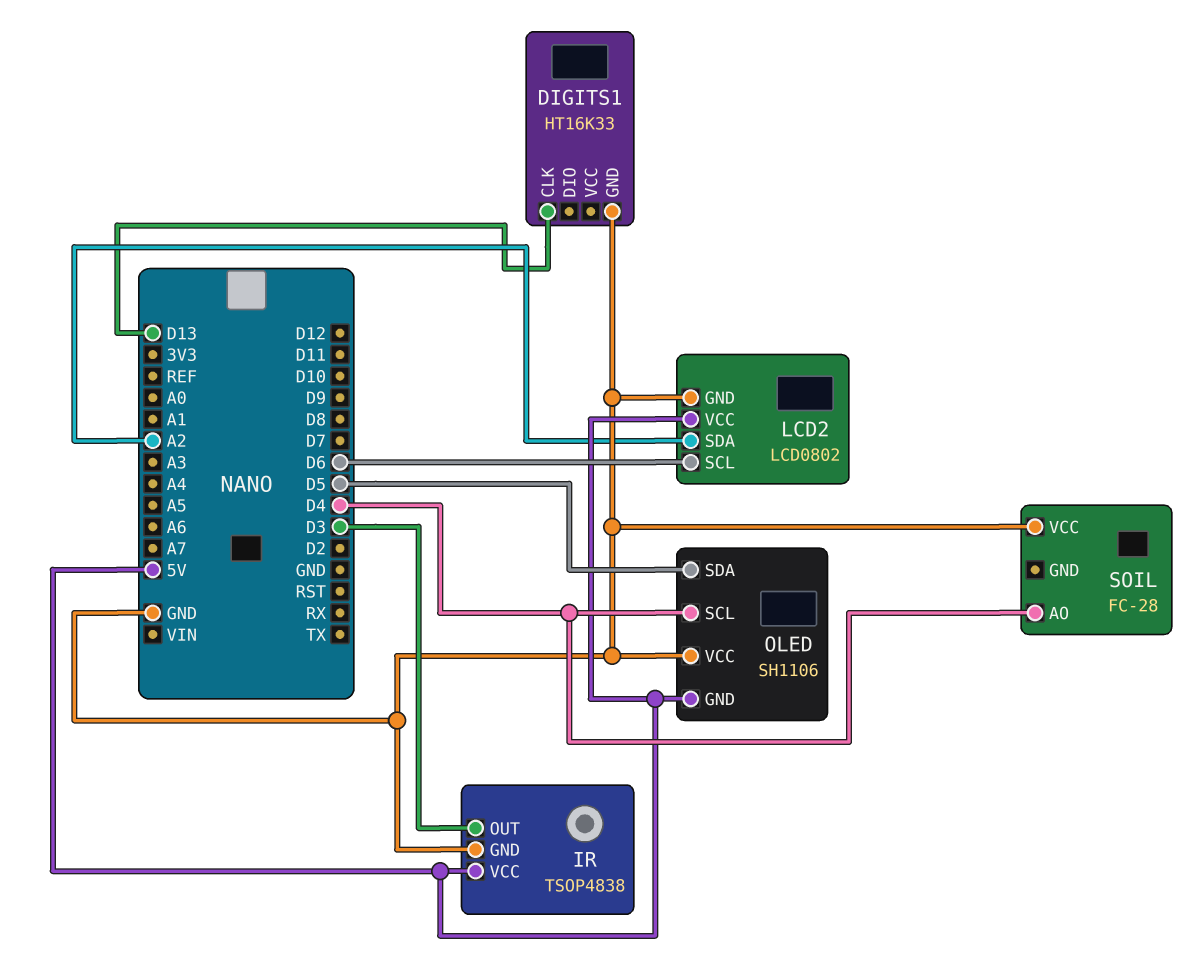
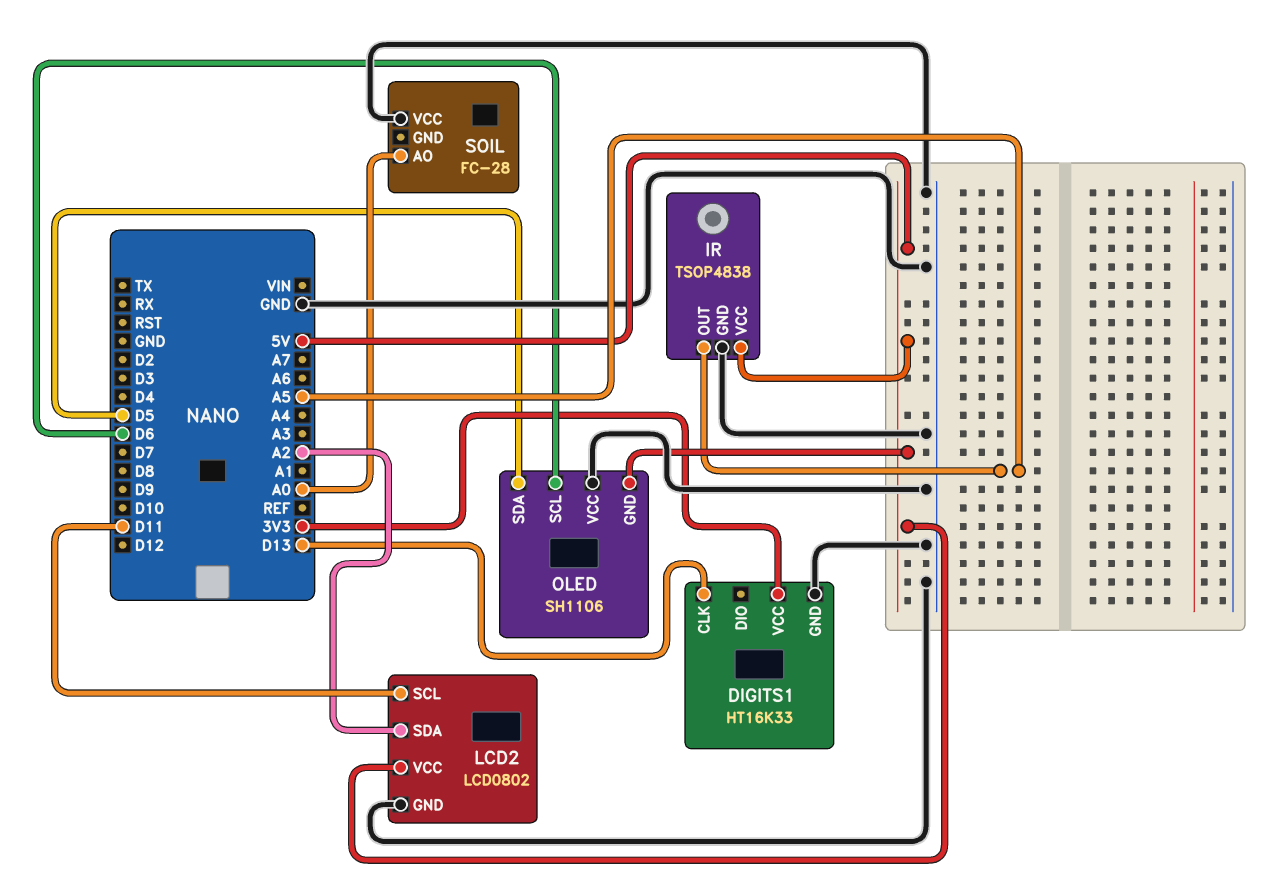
DIGITS1 pin VCC: none -> 3V3
IR pin OUT: D3 -> A5
LCD2 pin SCL: D6 -> D11
OLED pin SCL: D4 -> D6
SOIL pin AO: D4 -> A0

